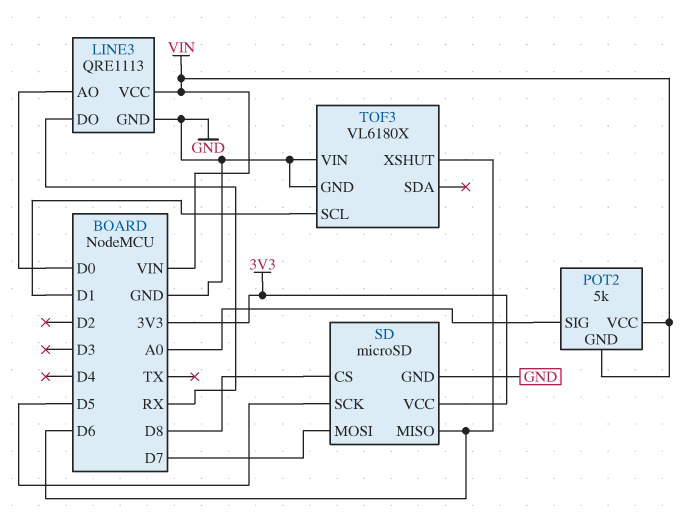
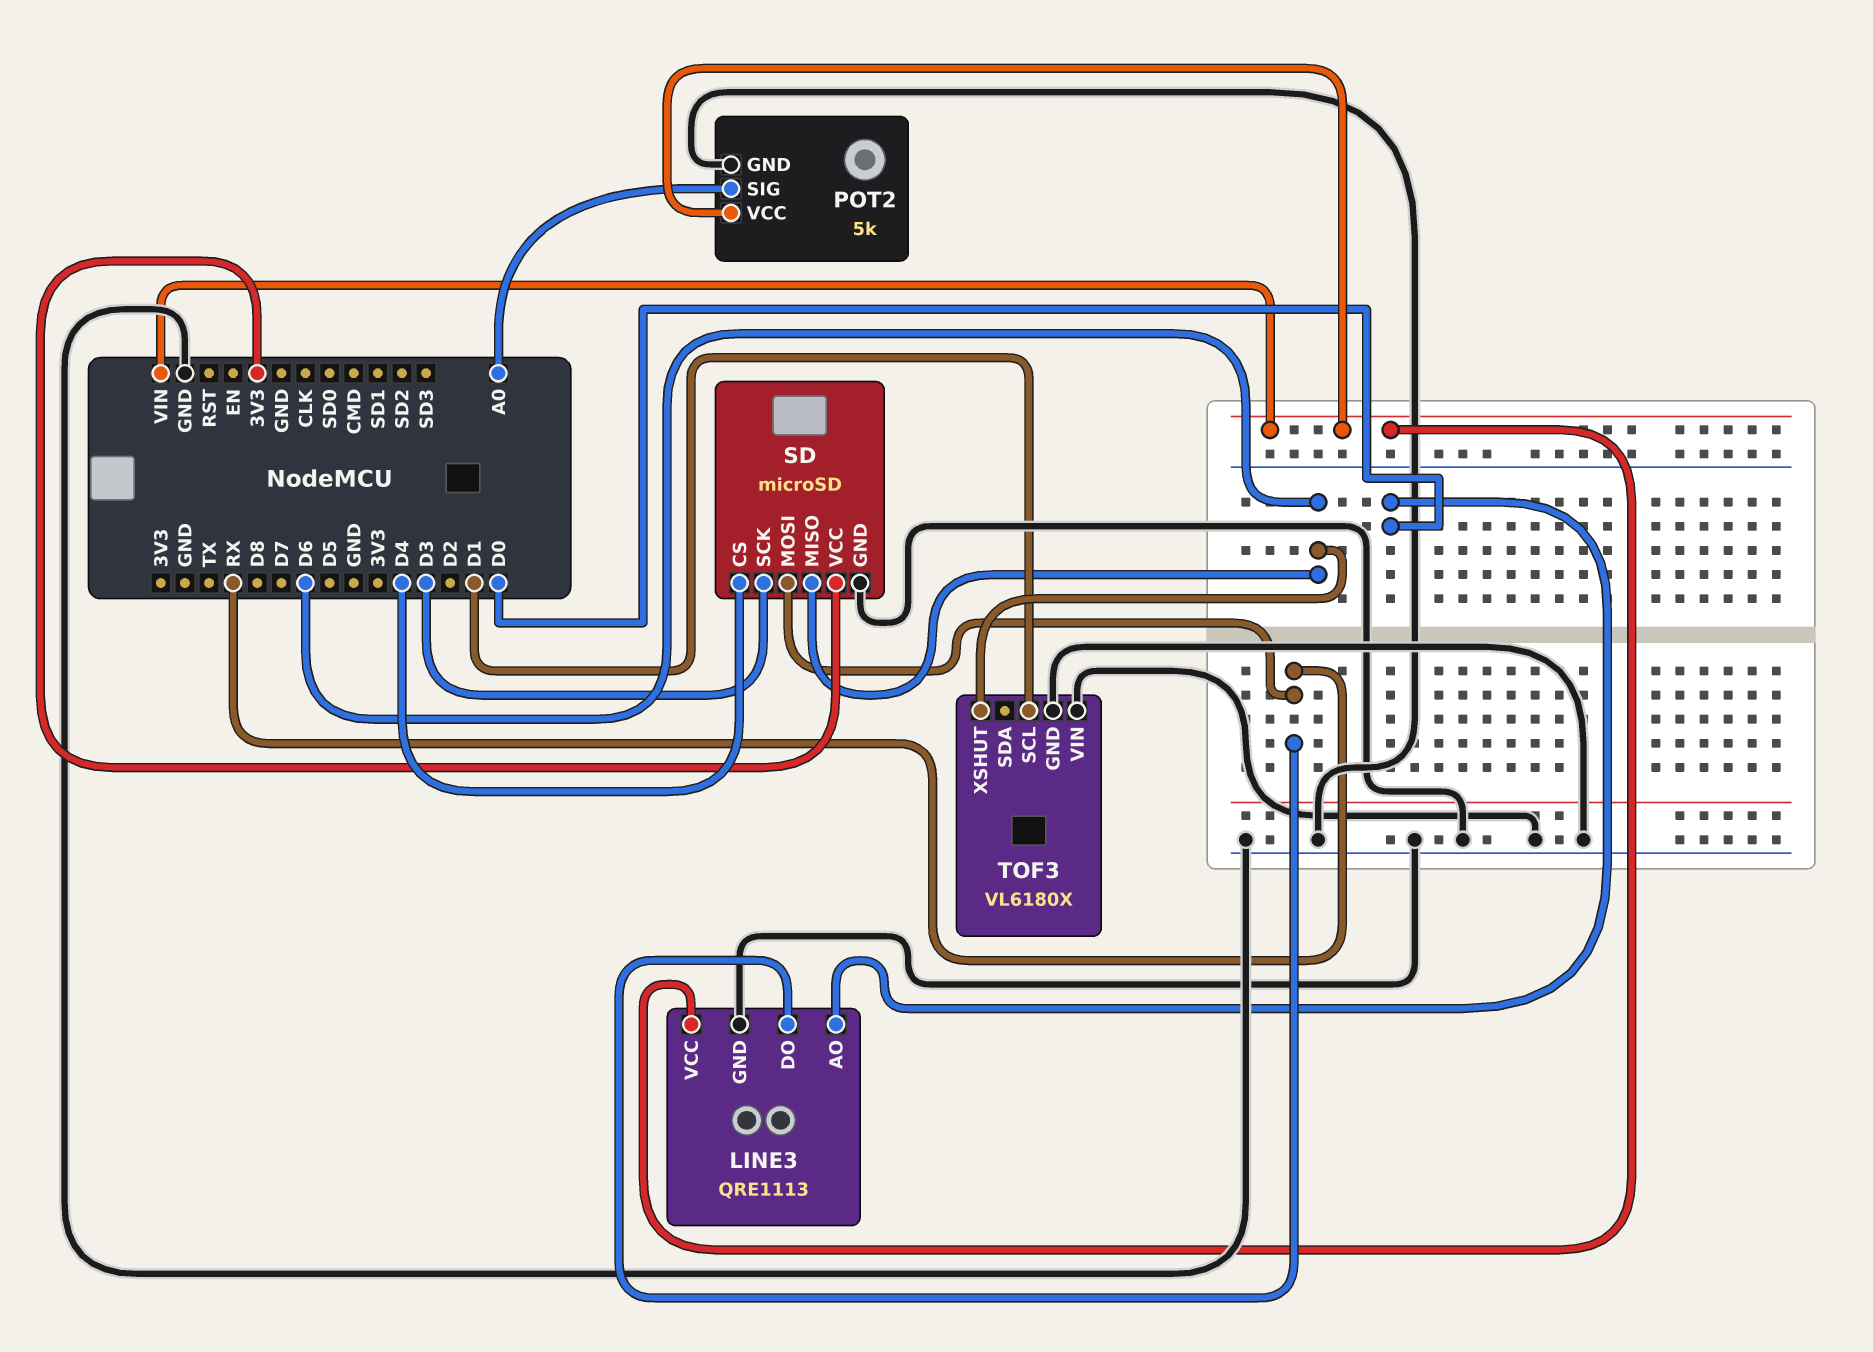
POT2 pin GND: VIN -> GND
SD pin CS: D8 -> D4
SD pin MOSI: D7 -> RX
SD pin SCK: D5 -> D3

